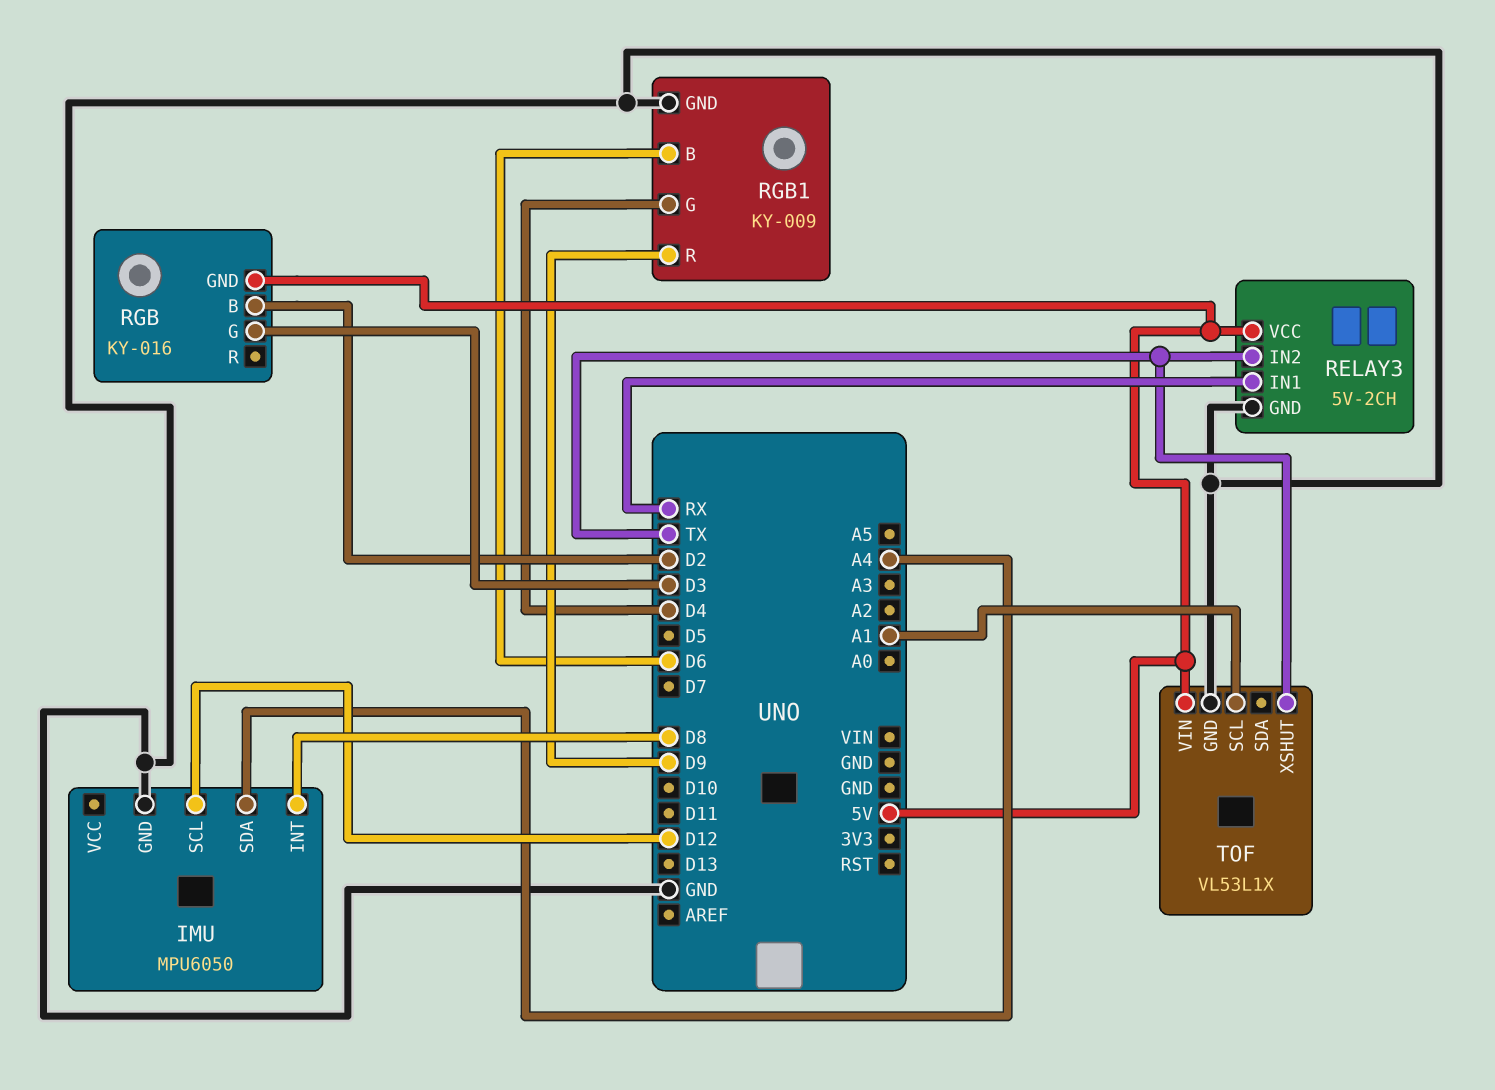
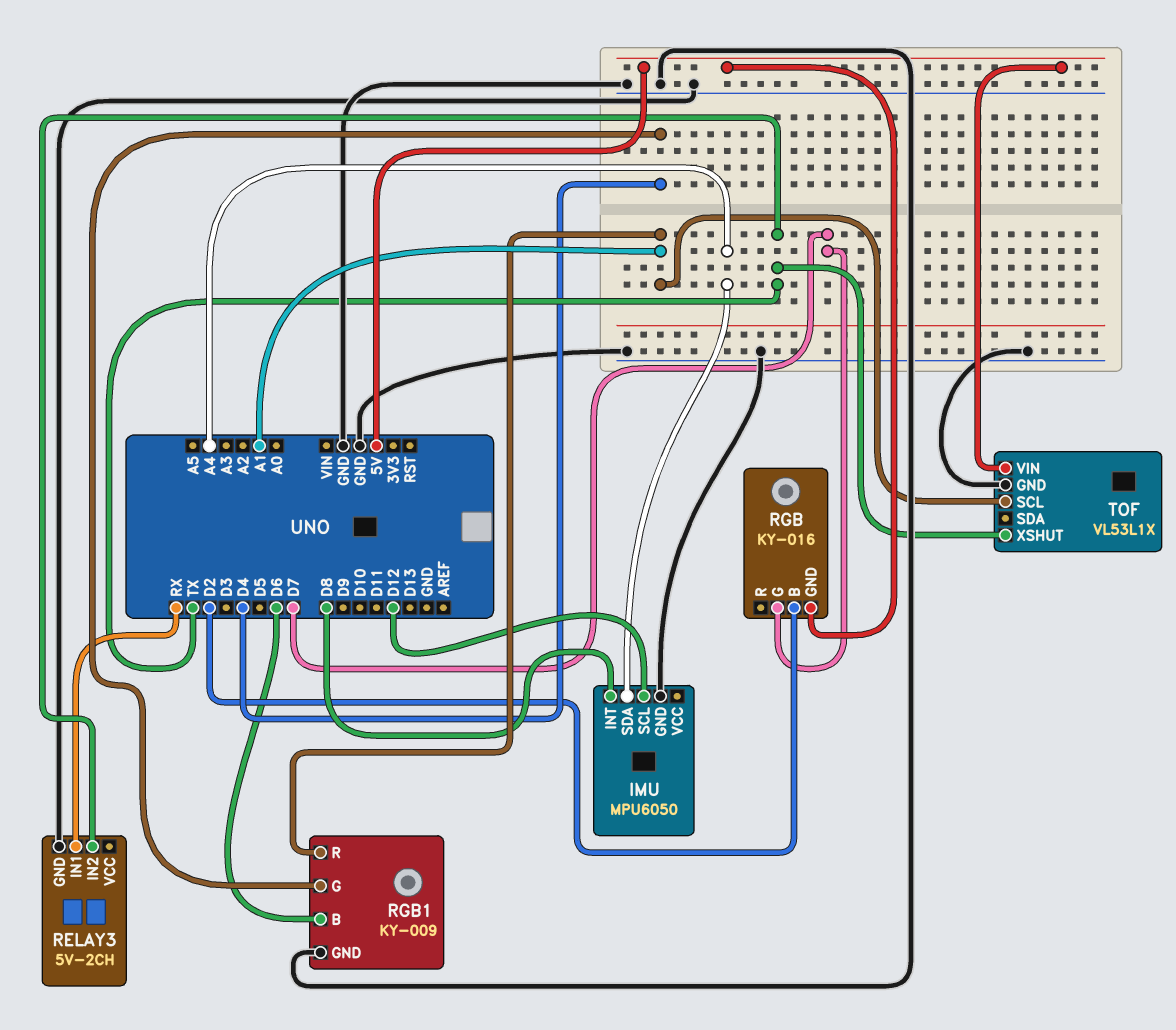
RELAY3 pin VCC: 5V -> none
RGB pin G: D3 -> D7
RGB1 pin R: D9 -> A1

